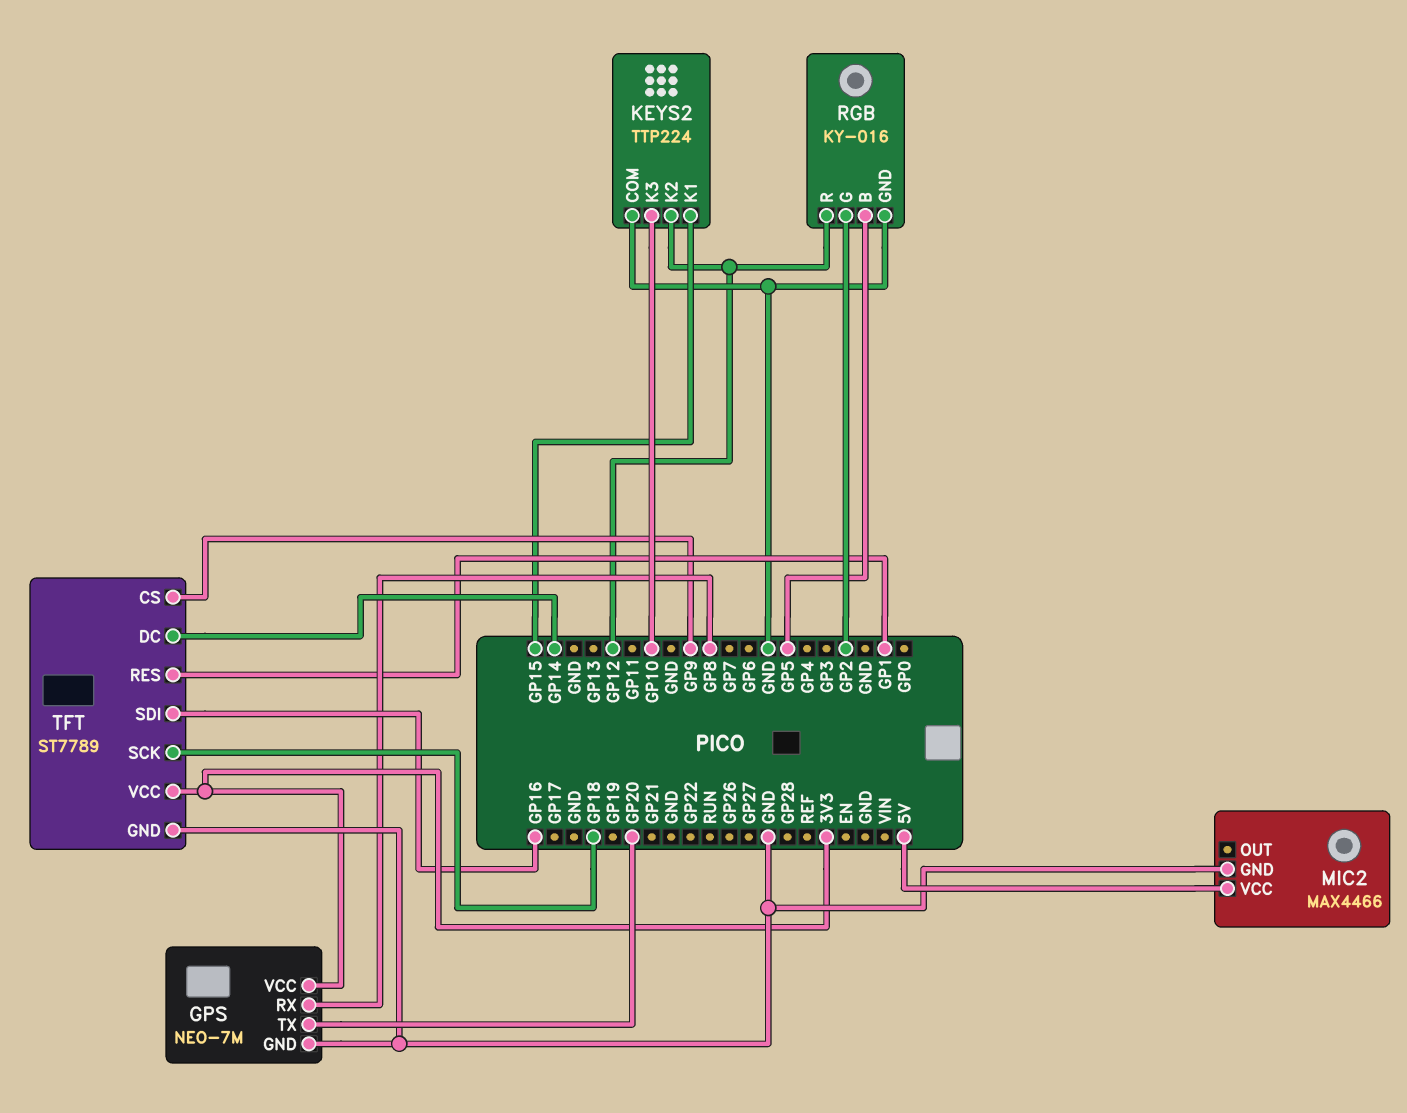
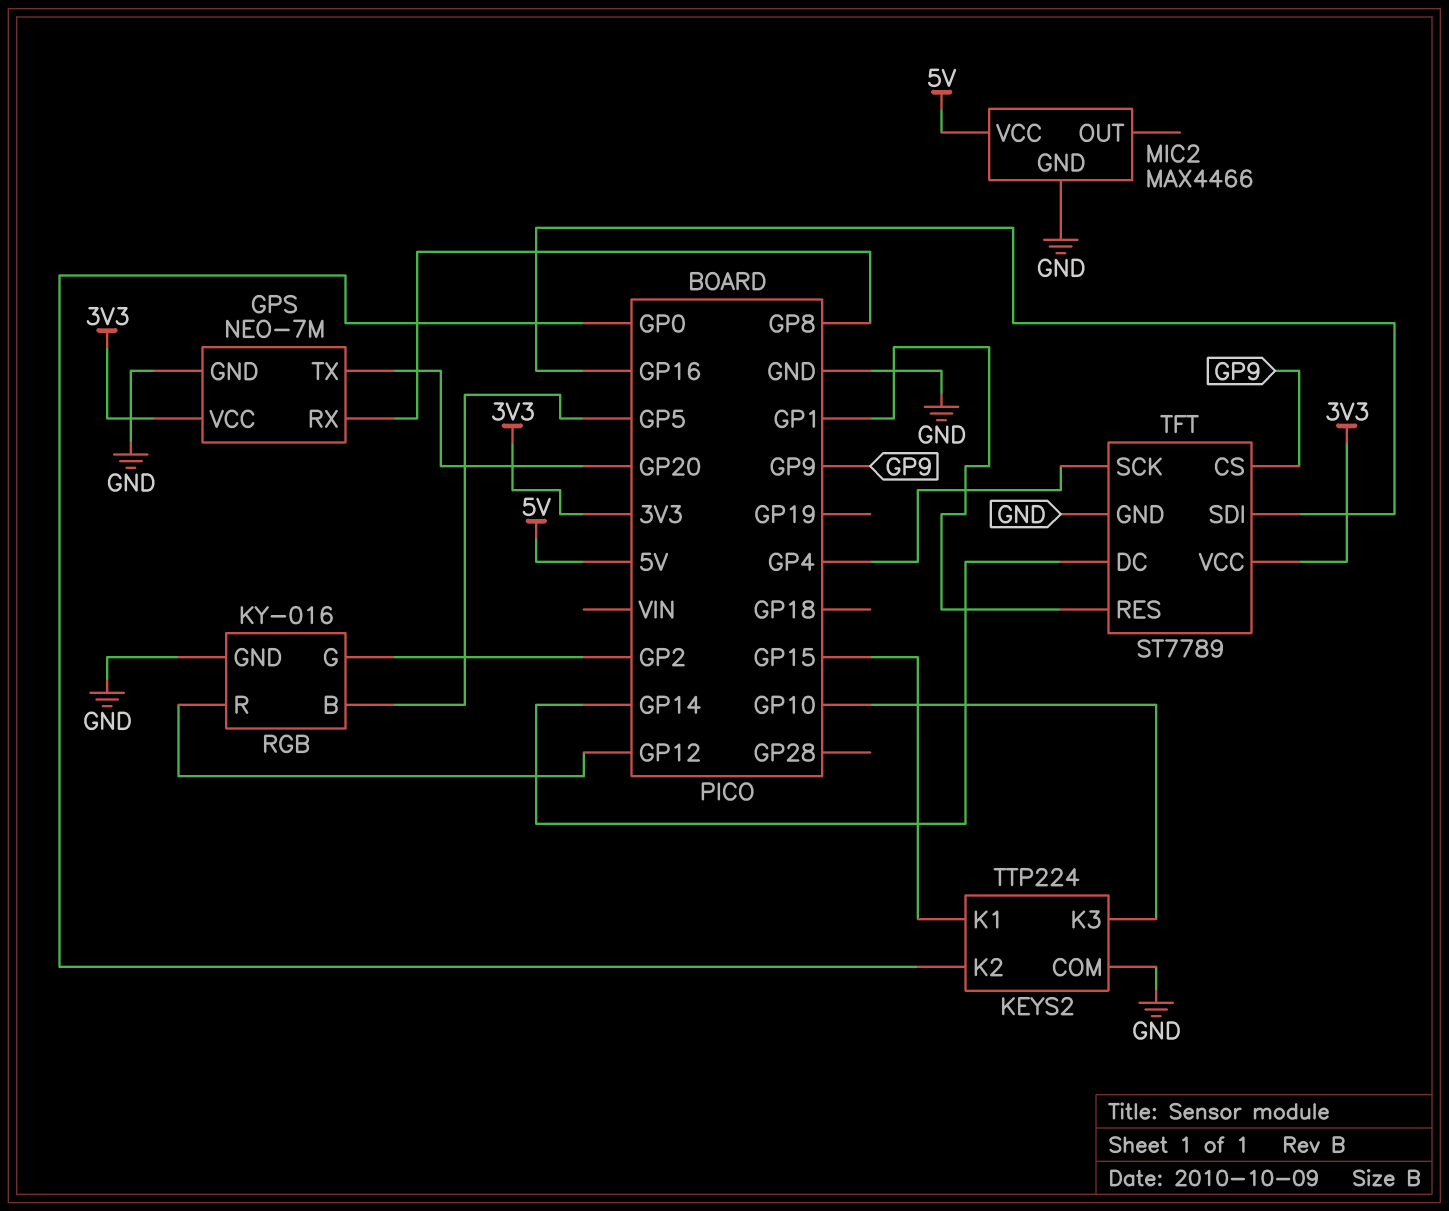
KEYS2 pin K2: GP12 -> GP0
TFT pin SCK: GP18 -> GP4

